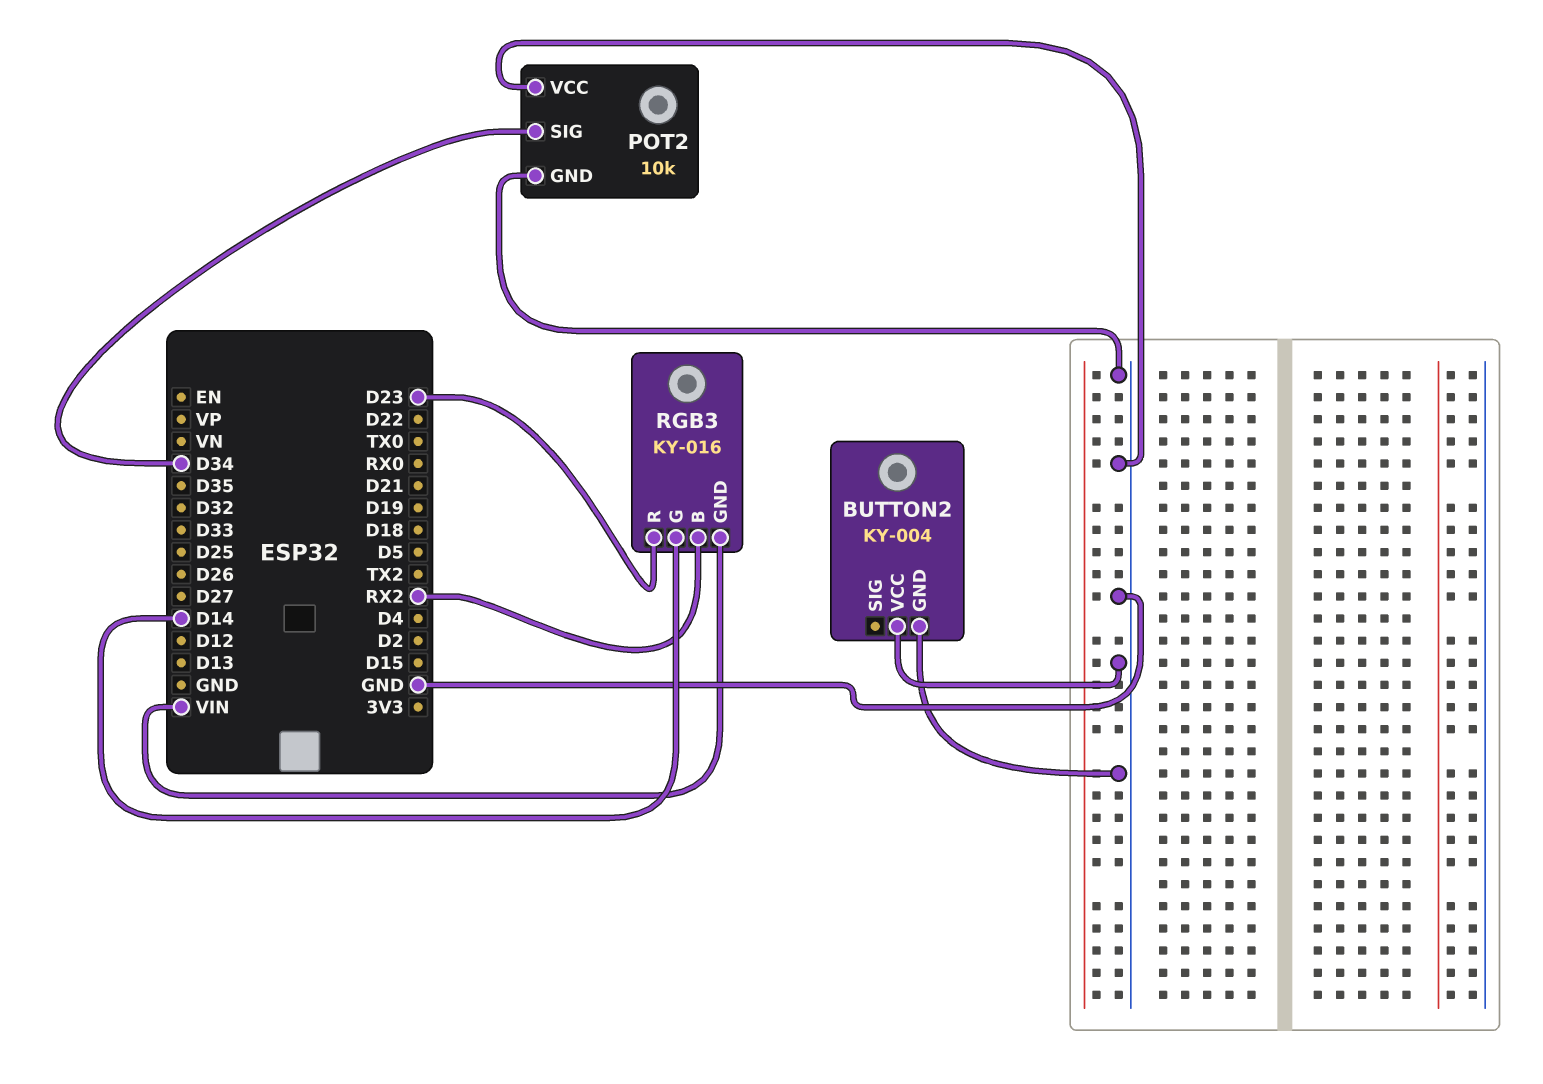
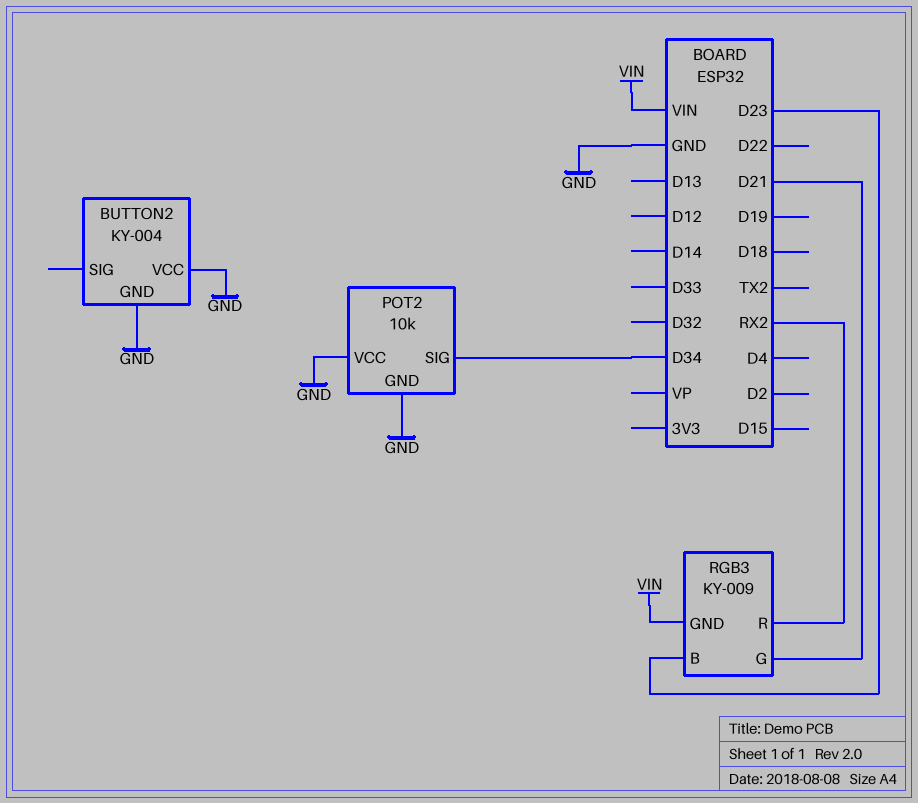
RGB3: KY-016 -> KY-009
RGB3 pin B: RX2 -> D23
RGB3 pin G: D14 -> D21
RGB3 pin R: D23 -> RX2

